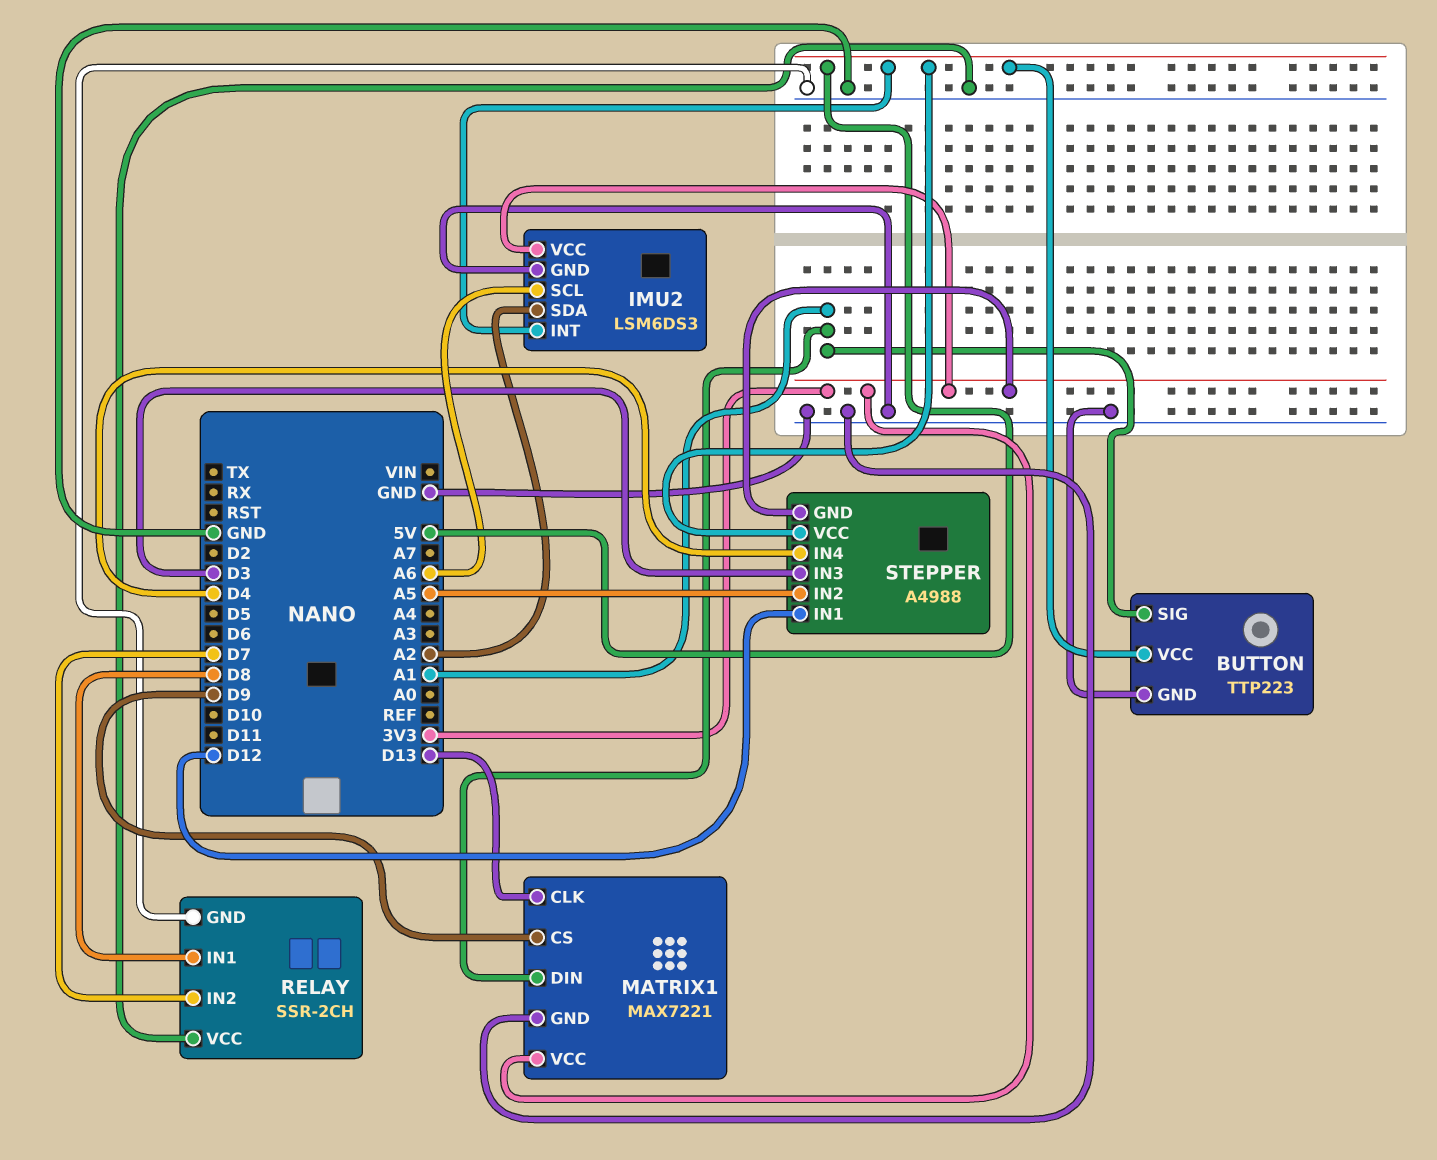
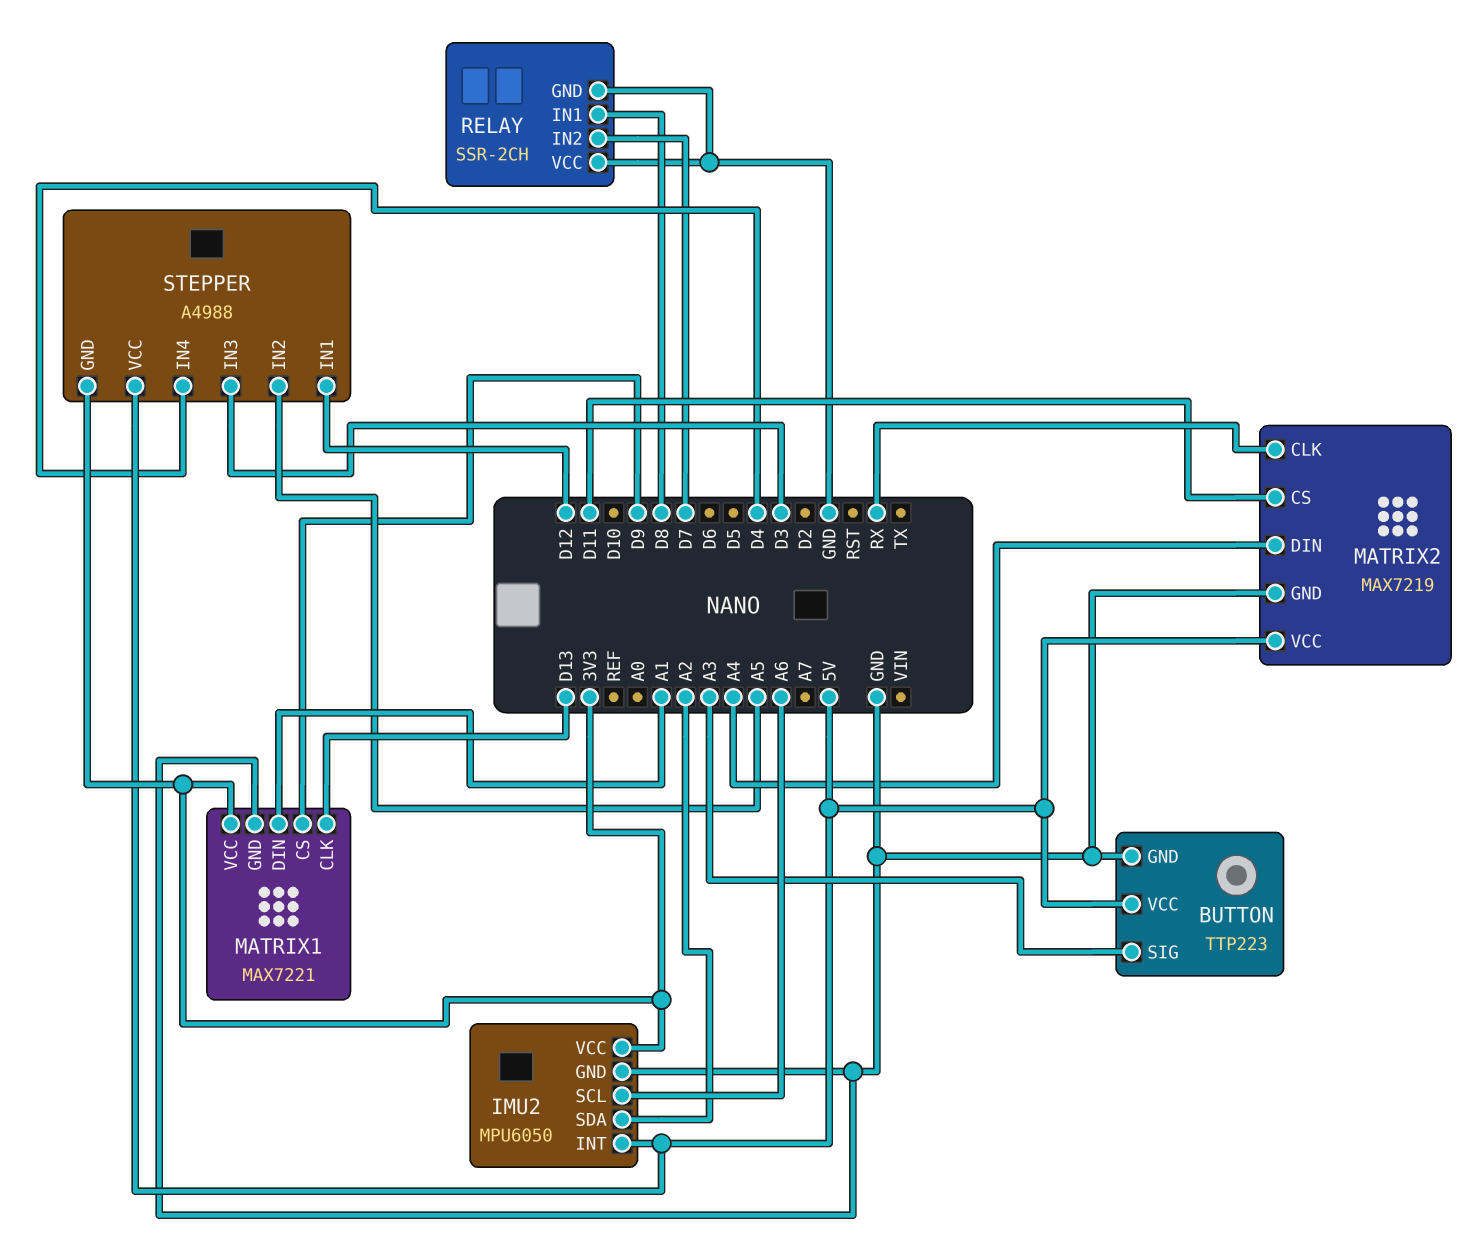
BUTTON pin SIG: A1 -> A3
IMU2: LSM6DS3 -> MPU6050
MATRIX2: none -> MAX7219
MATRIX2 pin CLK: none -> RX
MATRIX2 pin CS: none -> D11
MATRIX2 pin DIN: none -> A4
MATRIX2 pin GND: none -> GND
MATRIX2 pin VCC: none -> 5V

